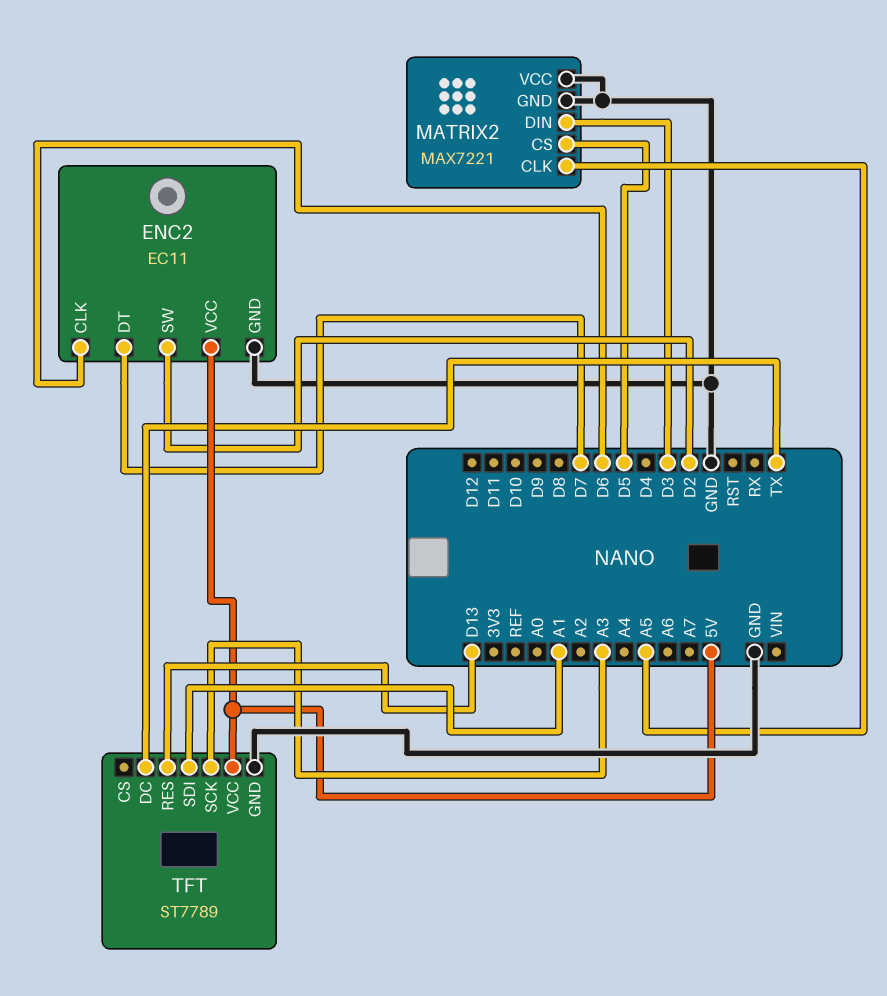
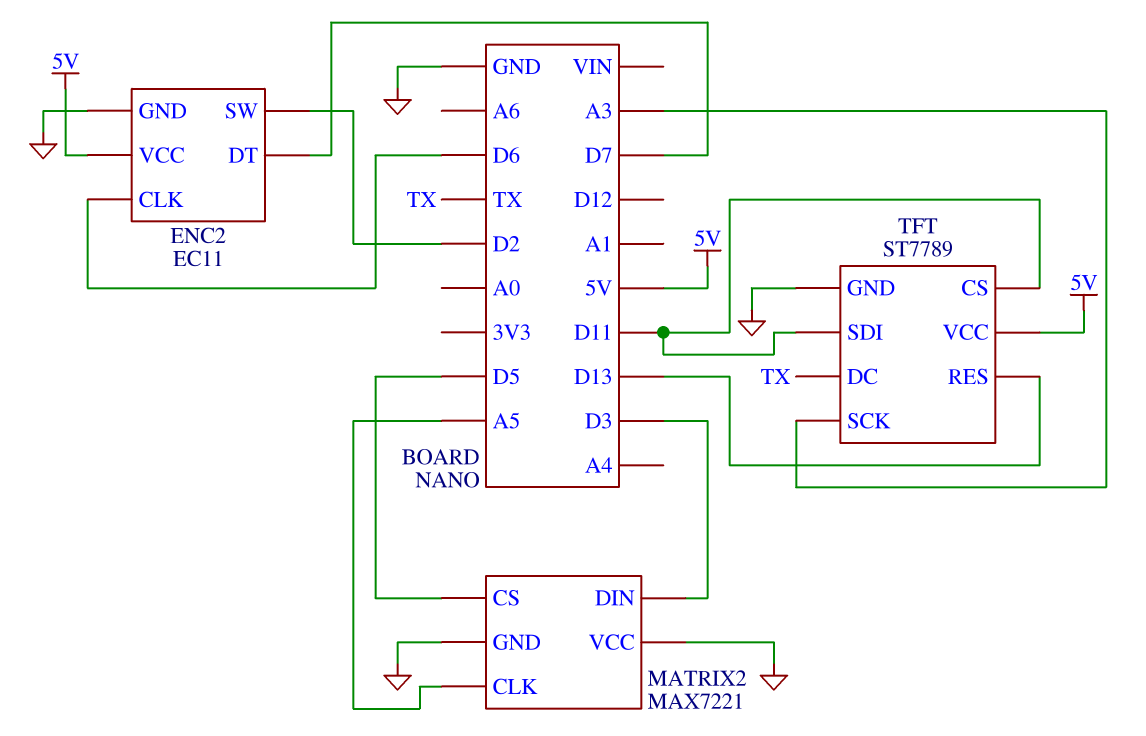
TFT pin CS: none -> D11
TFT pin SDI: A1 -> D11

